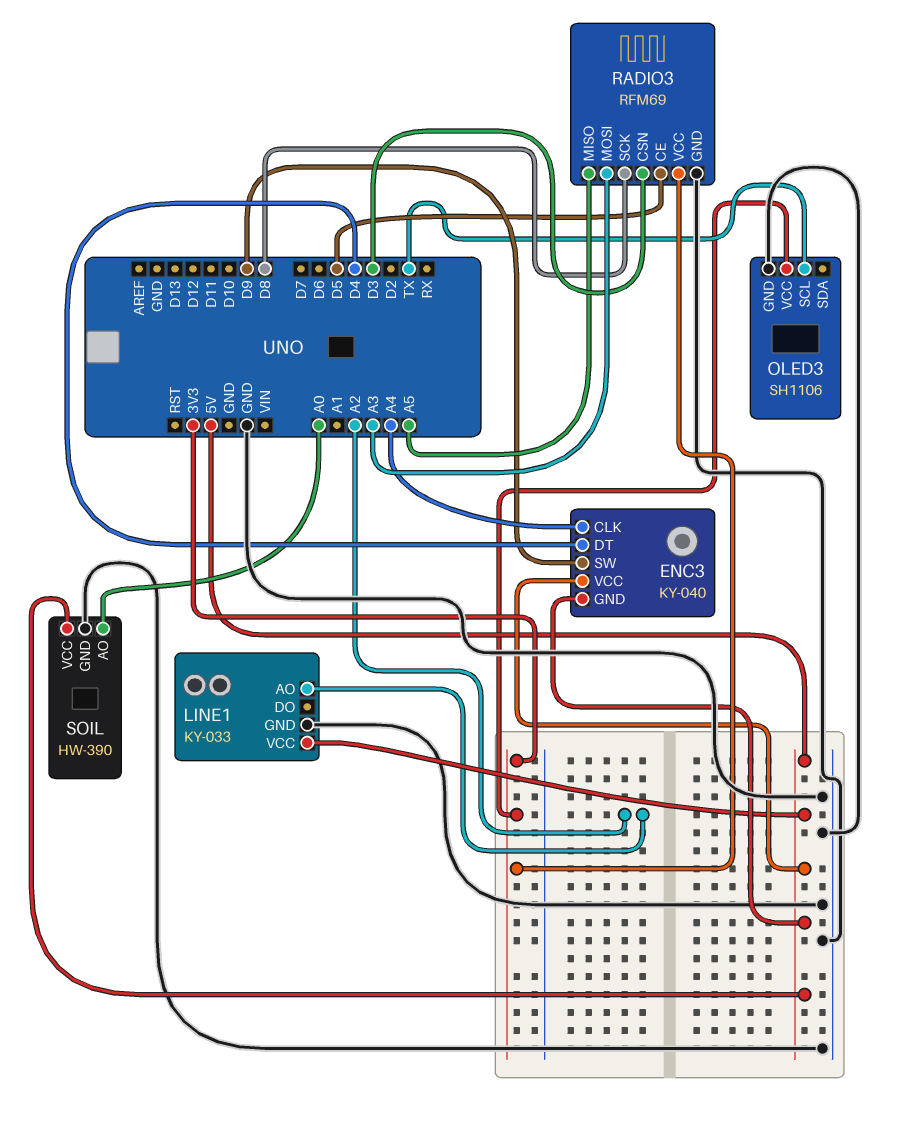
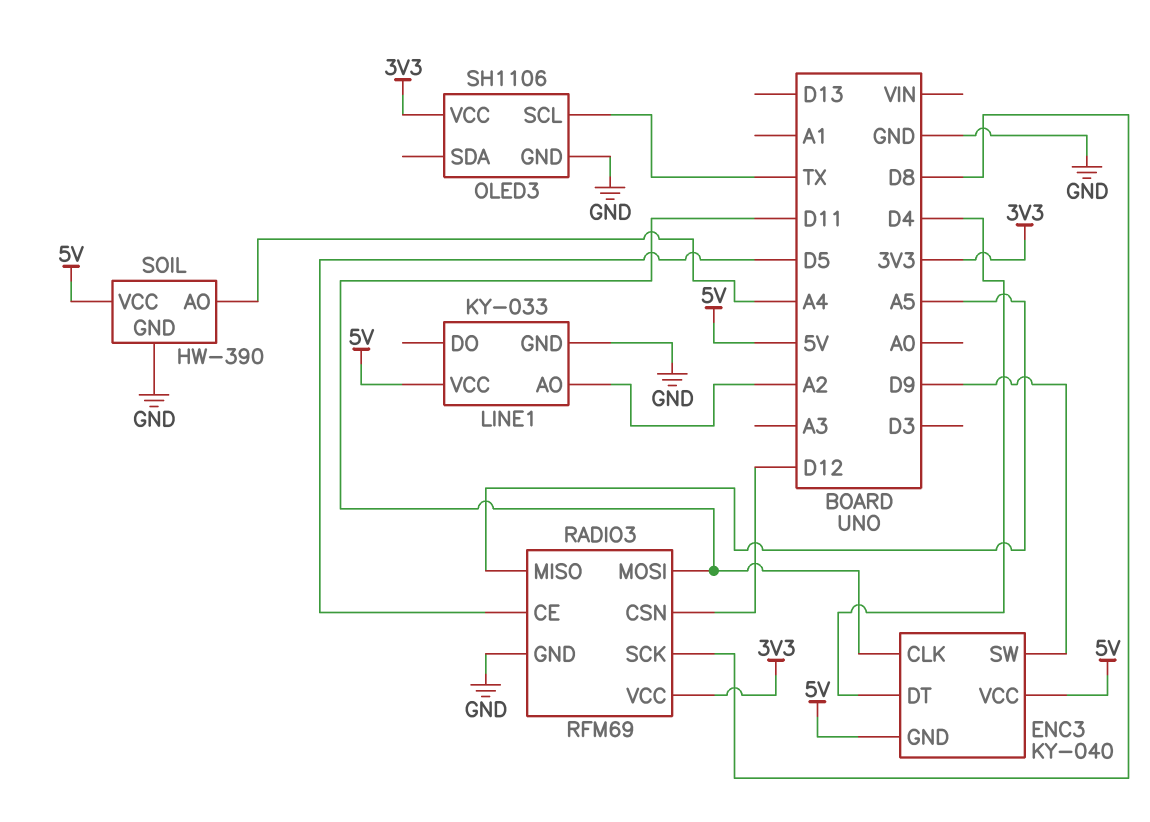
ENC3 pin CLK: A4 -> D11
RADIO3 pin CSN: D3 -> D12
RADIO3 pin MOSI: A3 -> D11
SOIL pin AO: A0 -> A4

